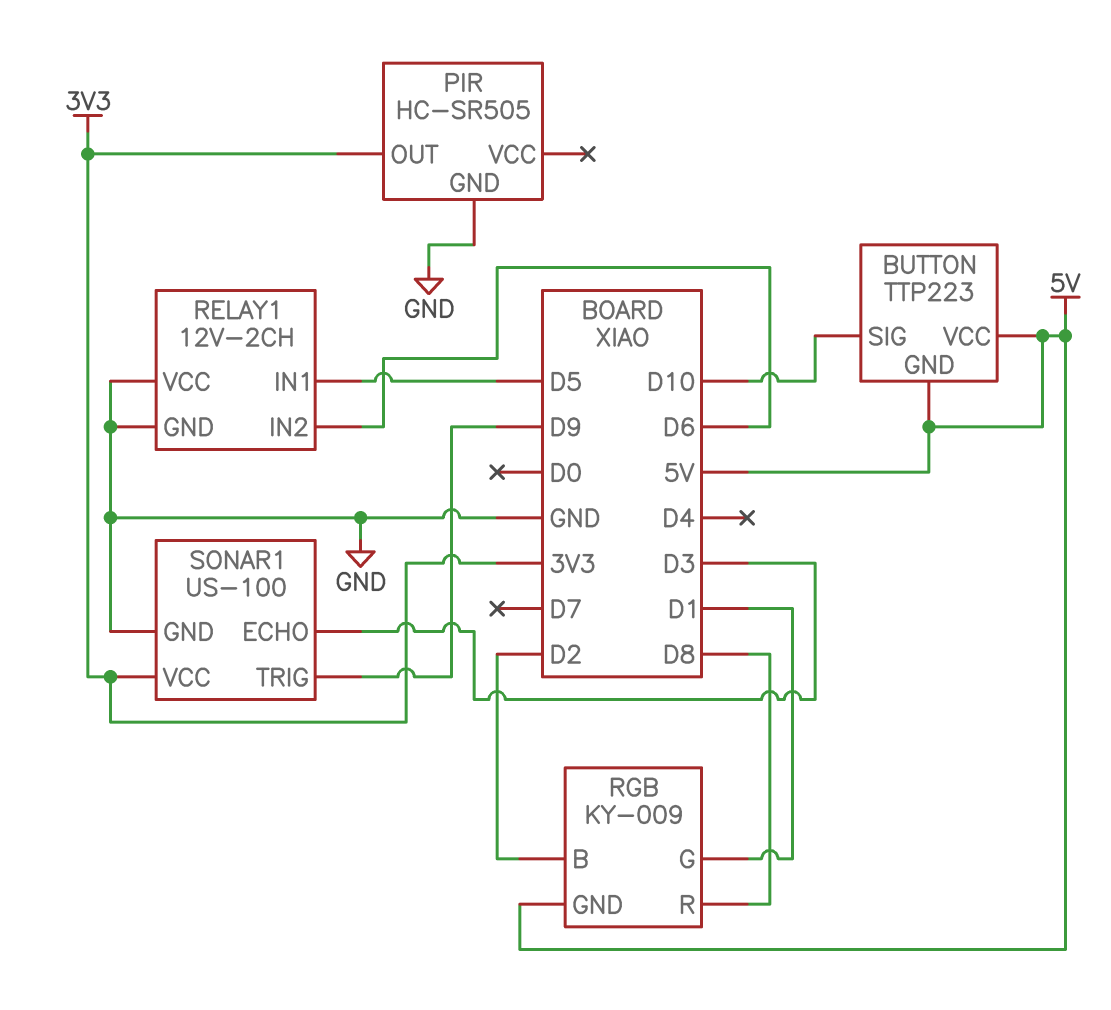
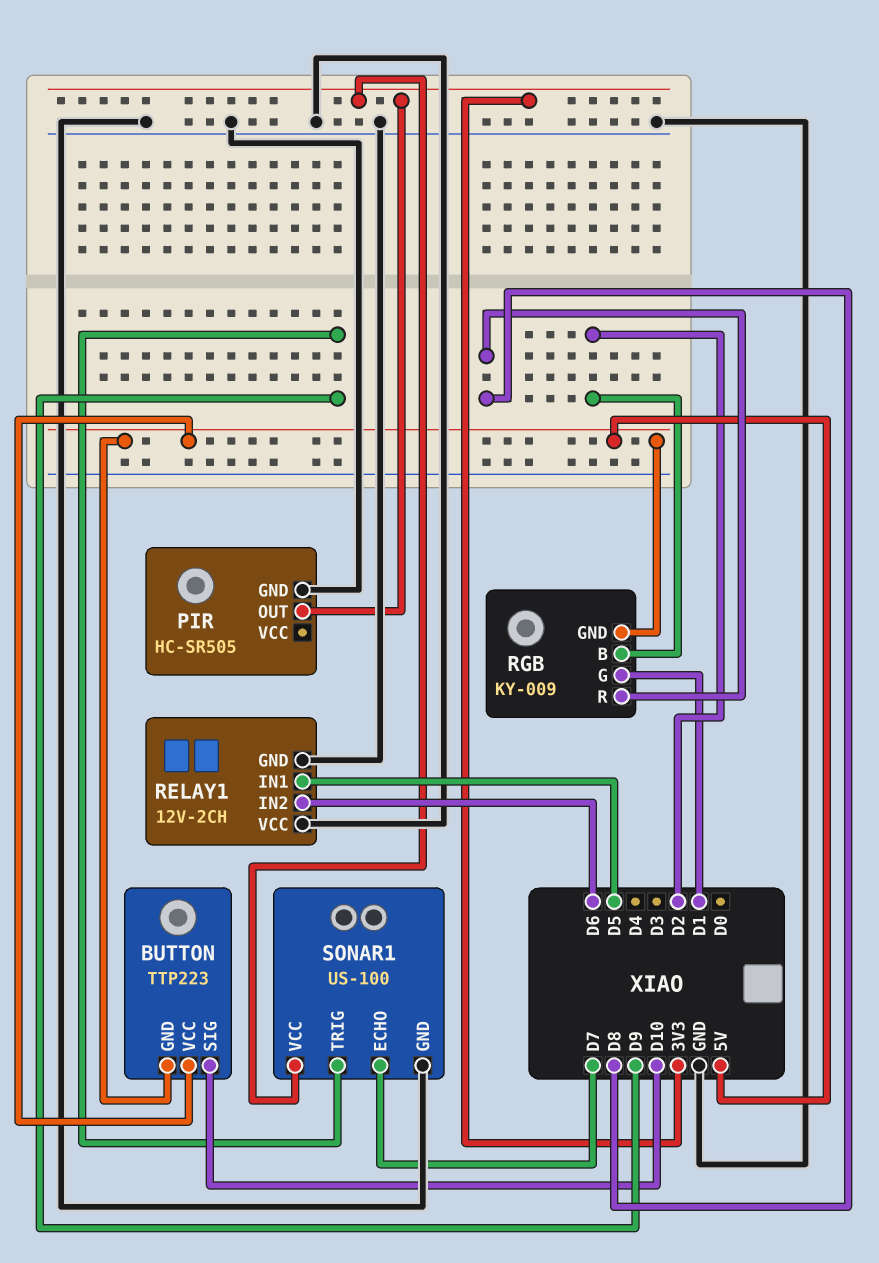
SONAR1 pin ECHO: D3 -> D7

